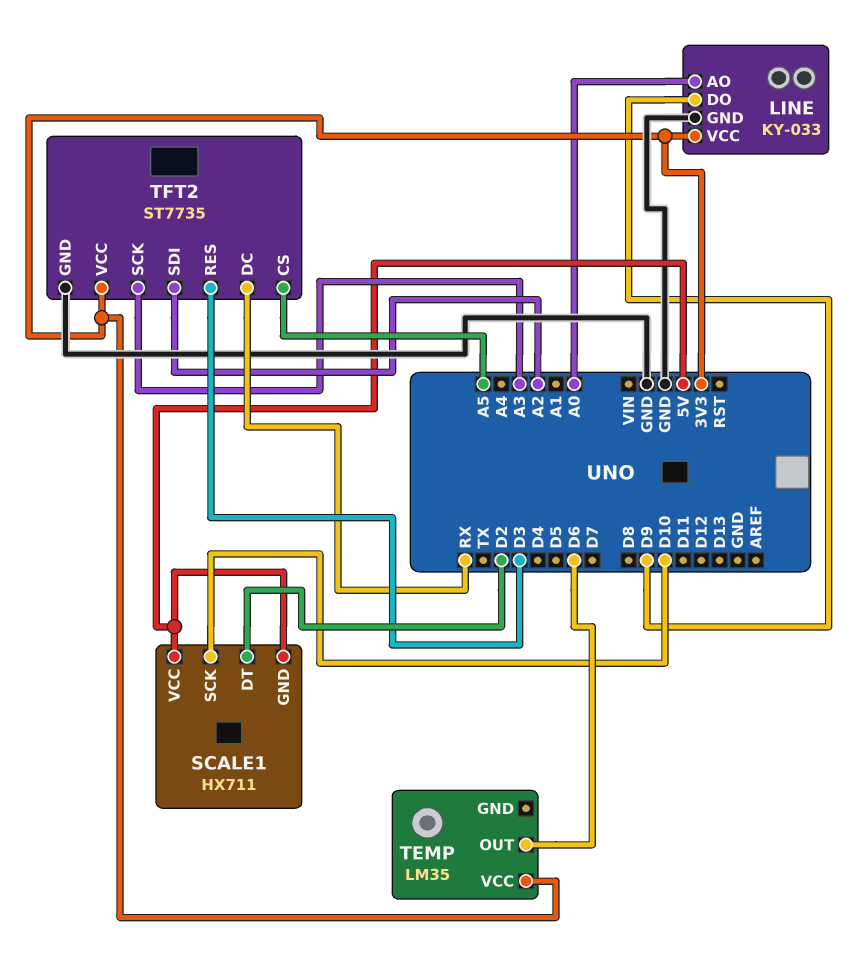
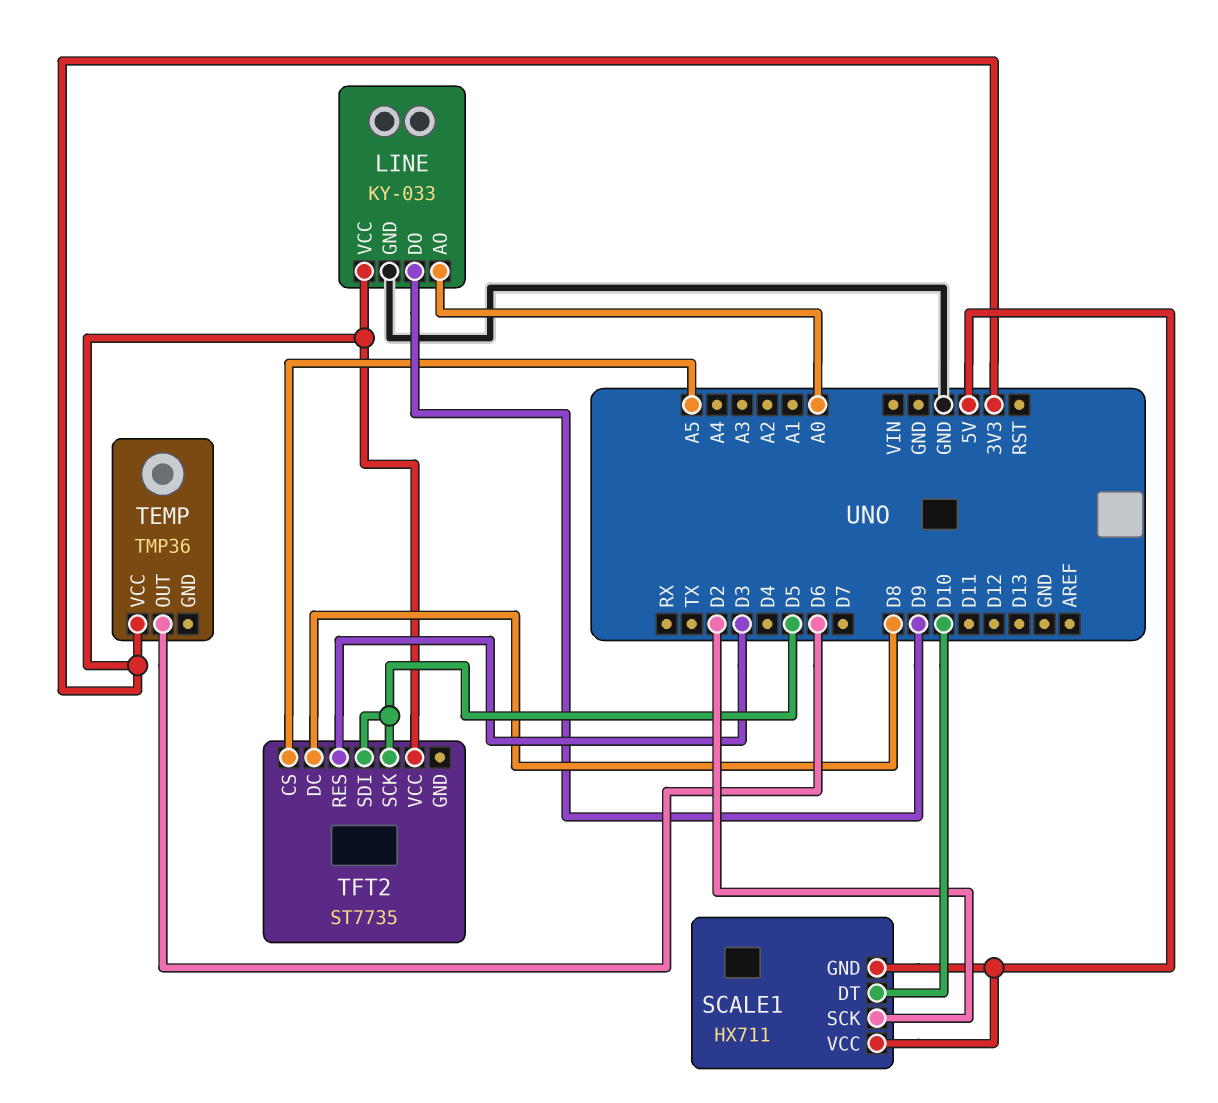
SCALE1 pin DT: D2 -> D10
SCALE1 pin SCK: D10 -> D2
TEMP: LM35 -> TMP36
TFT2 pin DC: RX -> D8
TFT2 pin GND: GND -> none
TFT2 pin SCK: A3 -> D5
TFT2 pin SDI: A2 -> D5

